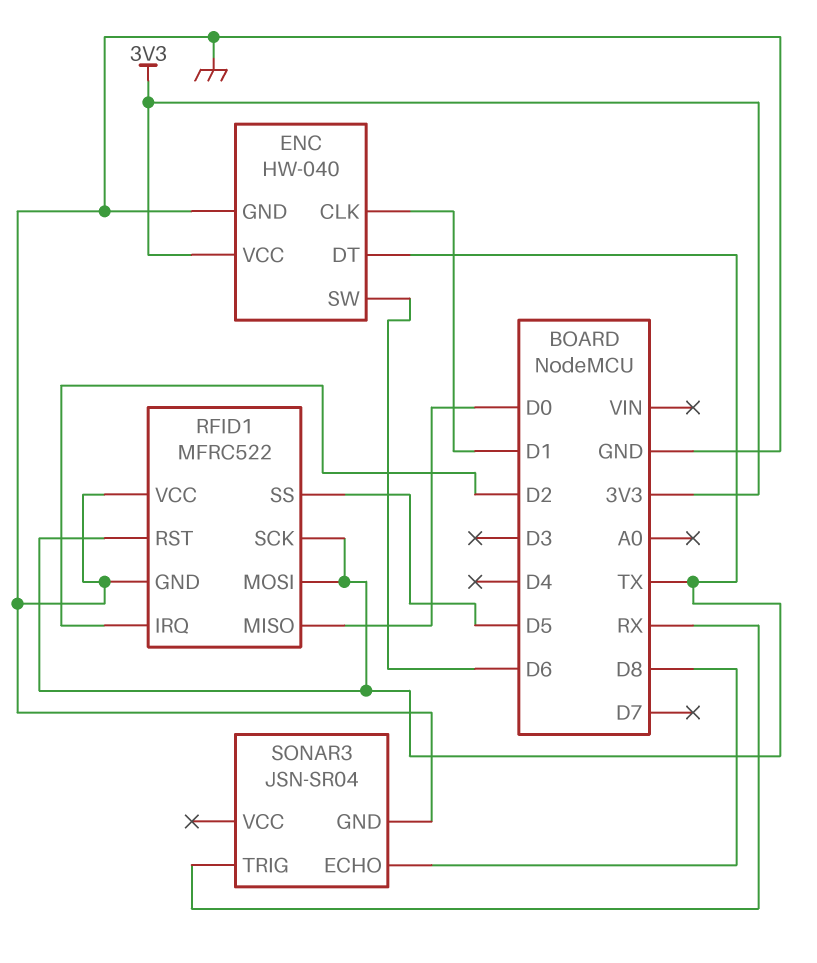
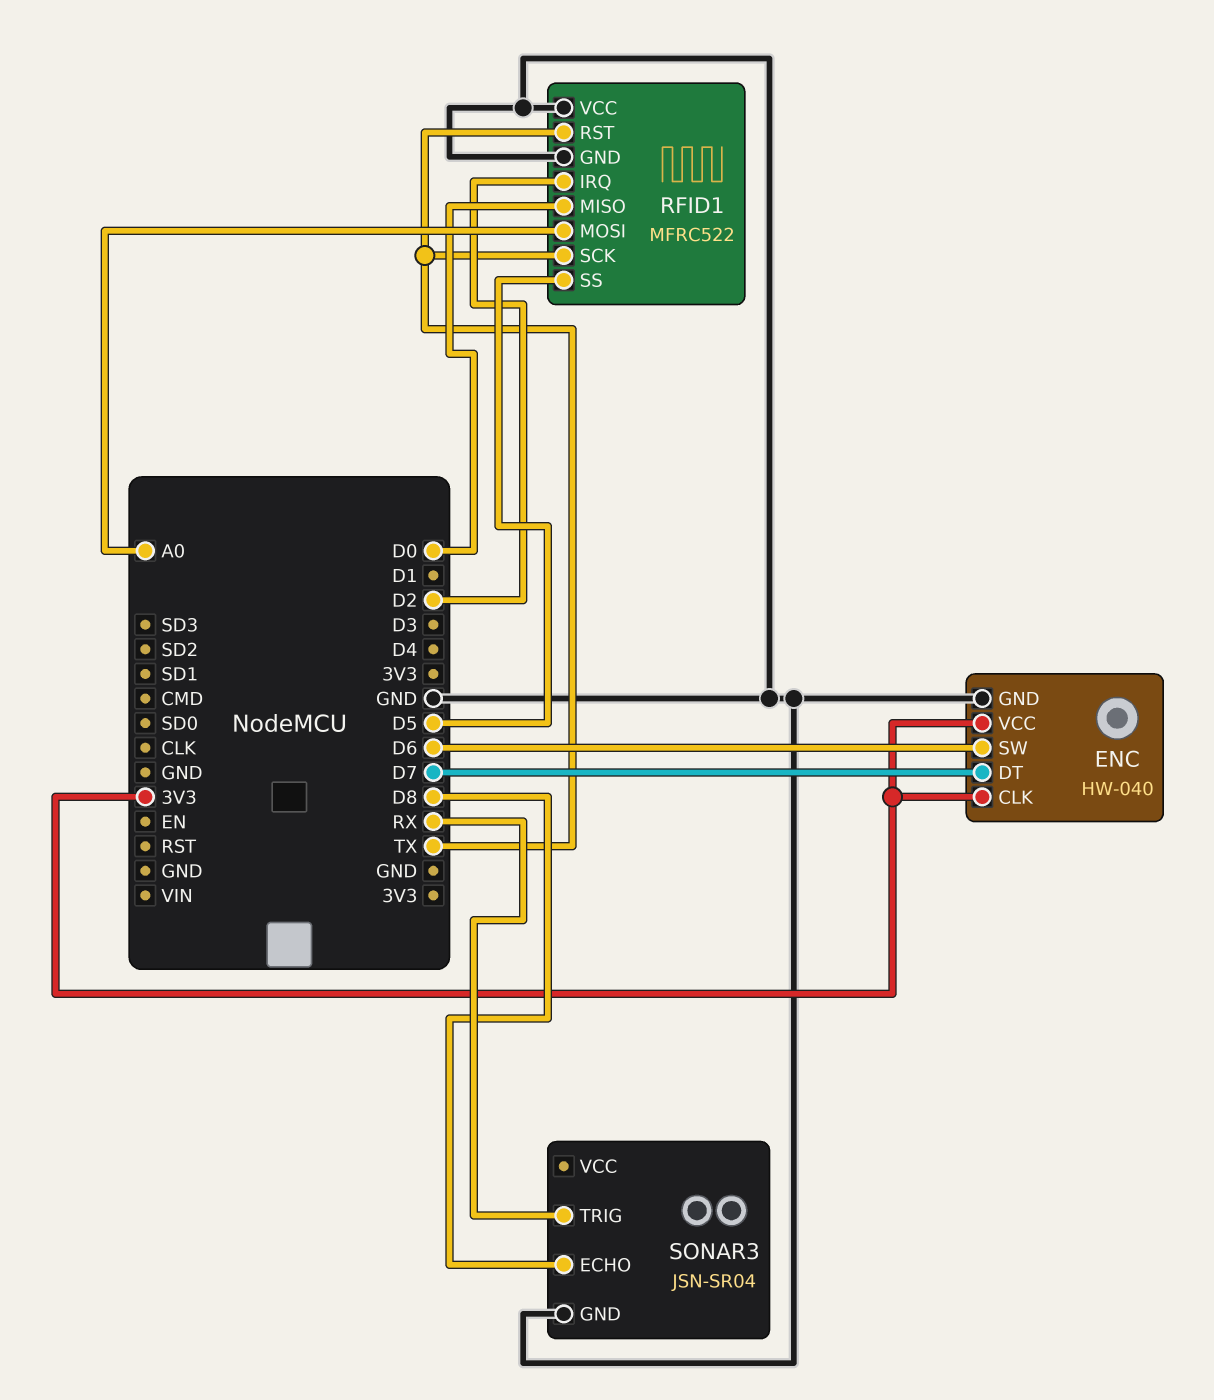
ENC pin CLK: D1 -> 3V3
ENC pin DT: TX -> D7
RFID1 pin MOSI: TX -> A0

